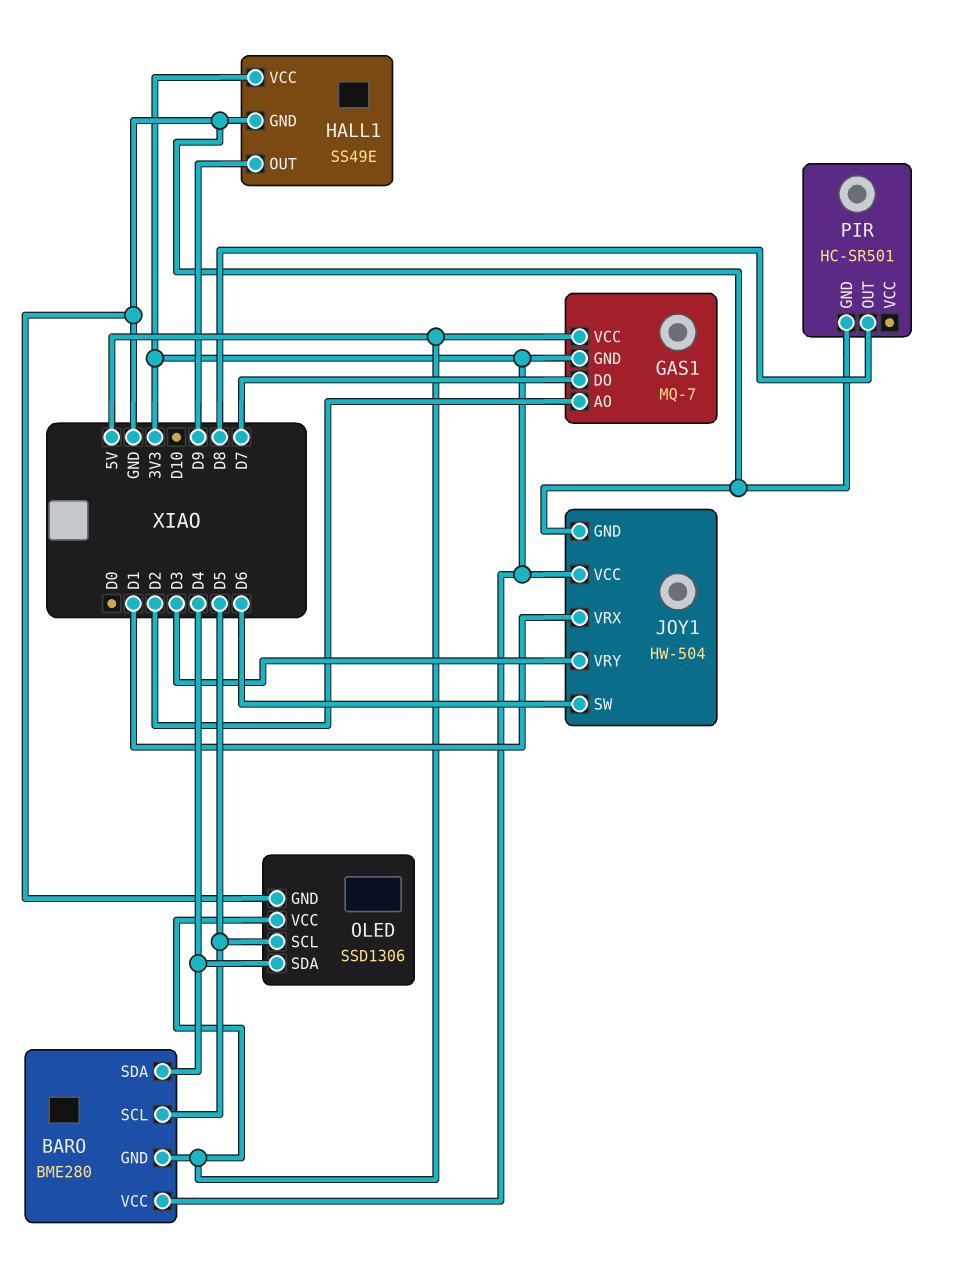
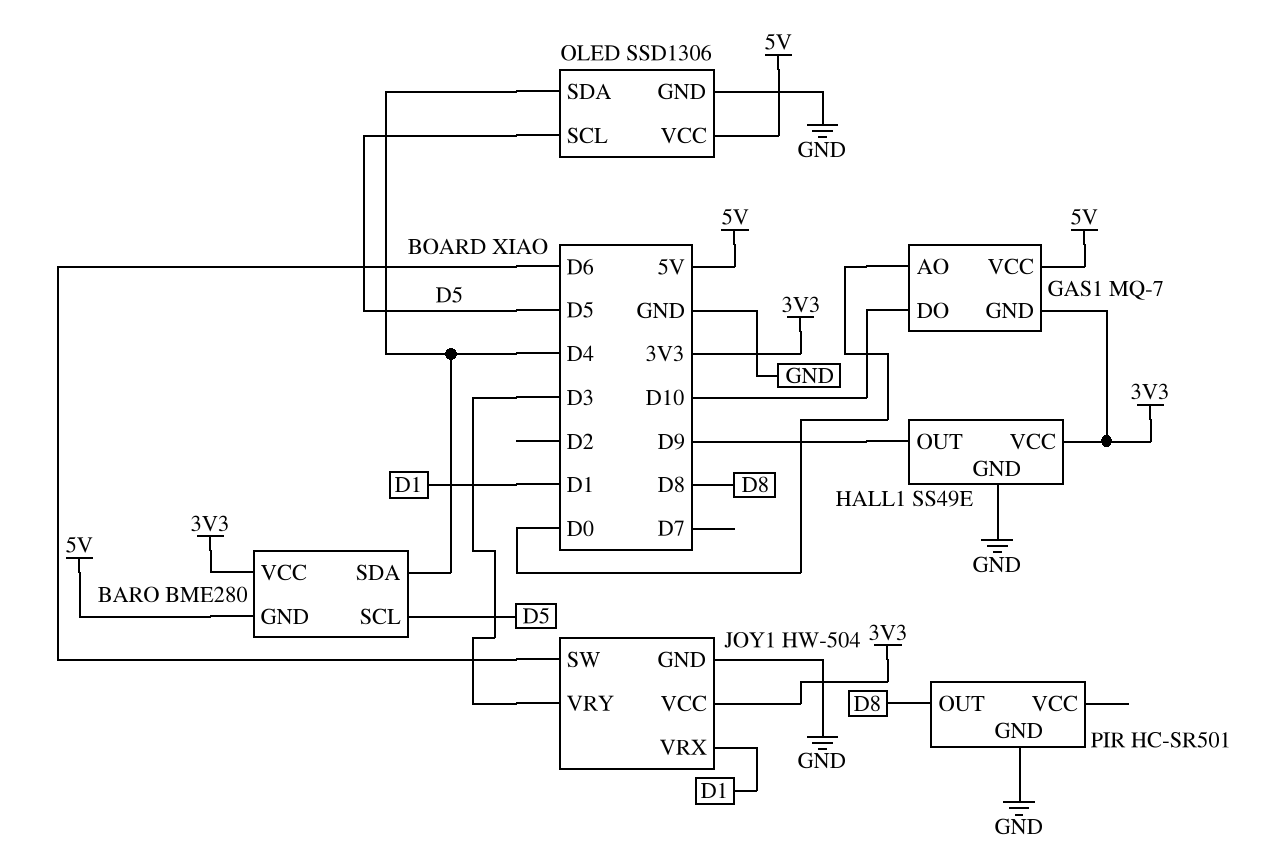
GAS1 pin AO: D2 -> D0
GAS1 pin DO: D7 -> D10

